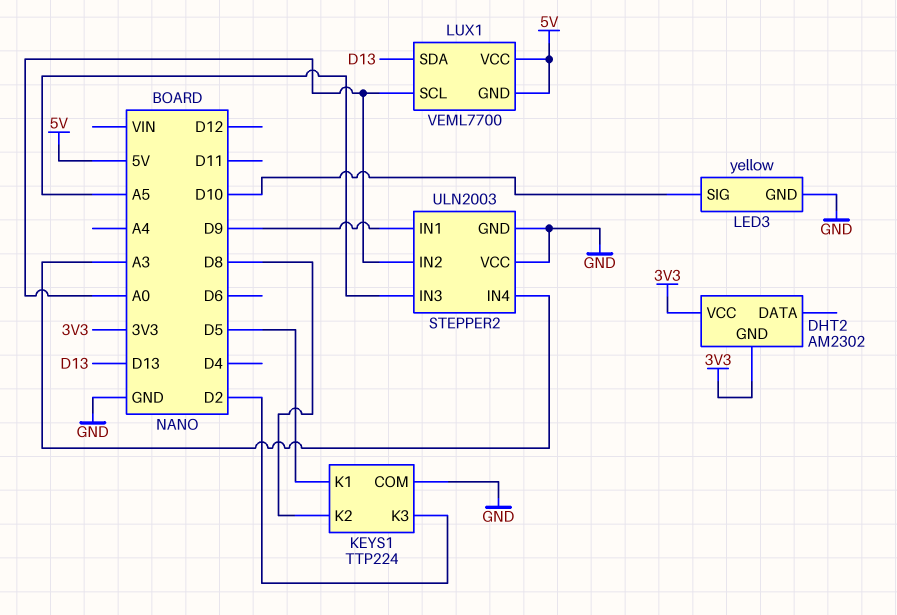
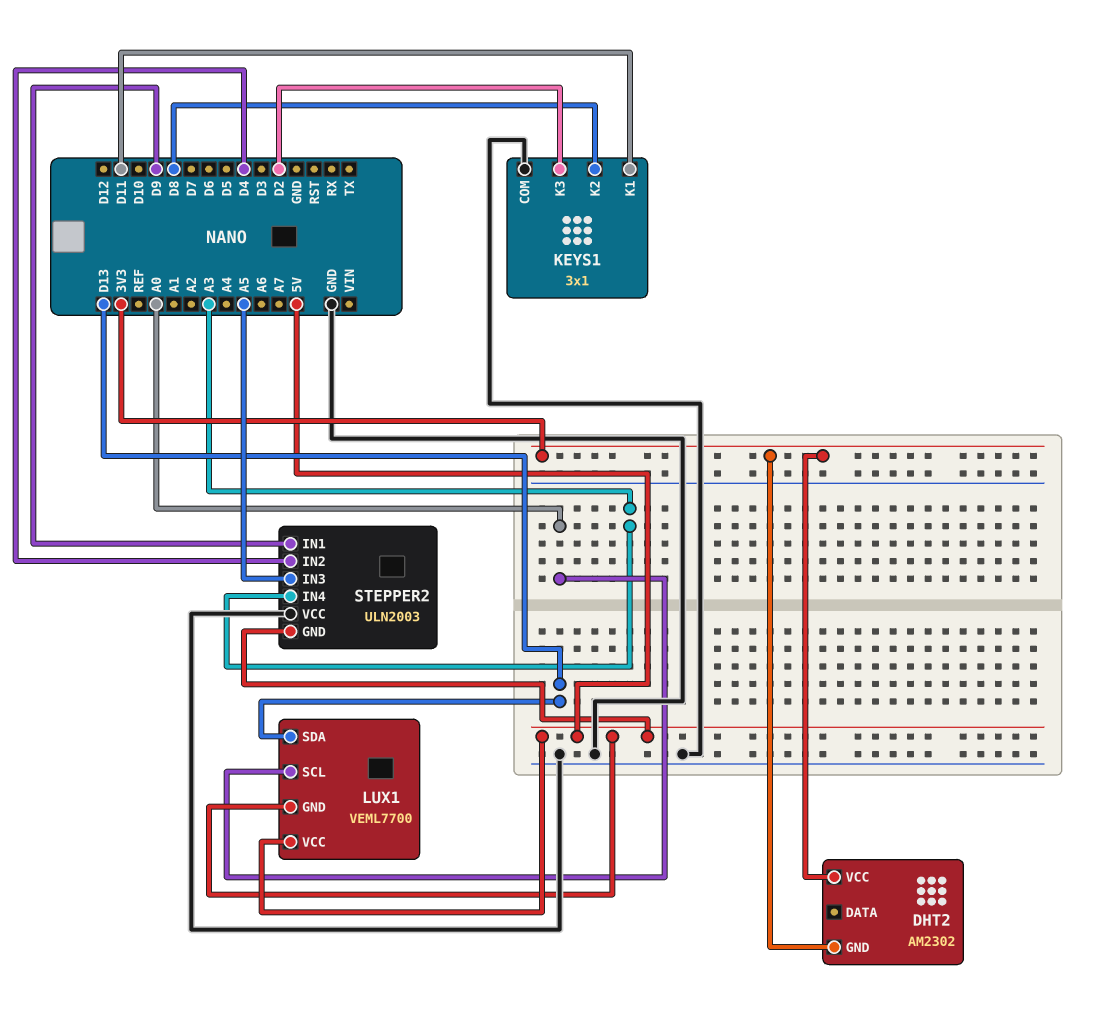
KEYS1: TTP224 -> 3x1
KEYS1 pin K1: D5 -> D11
LED3: yellow -> none
LED3 pin GND: GND -> none
LED3 pin SIG: D10 -> none
STEPPER2 pin GND: GND -> 5V
STEPPER2 pin IN2: A0 -> D4

